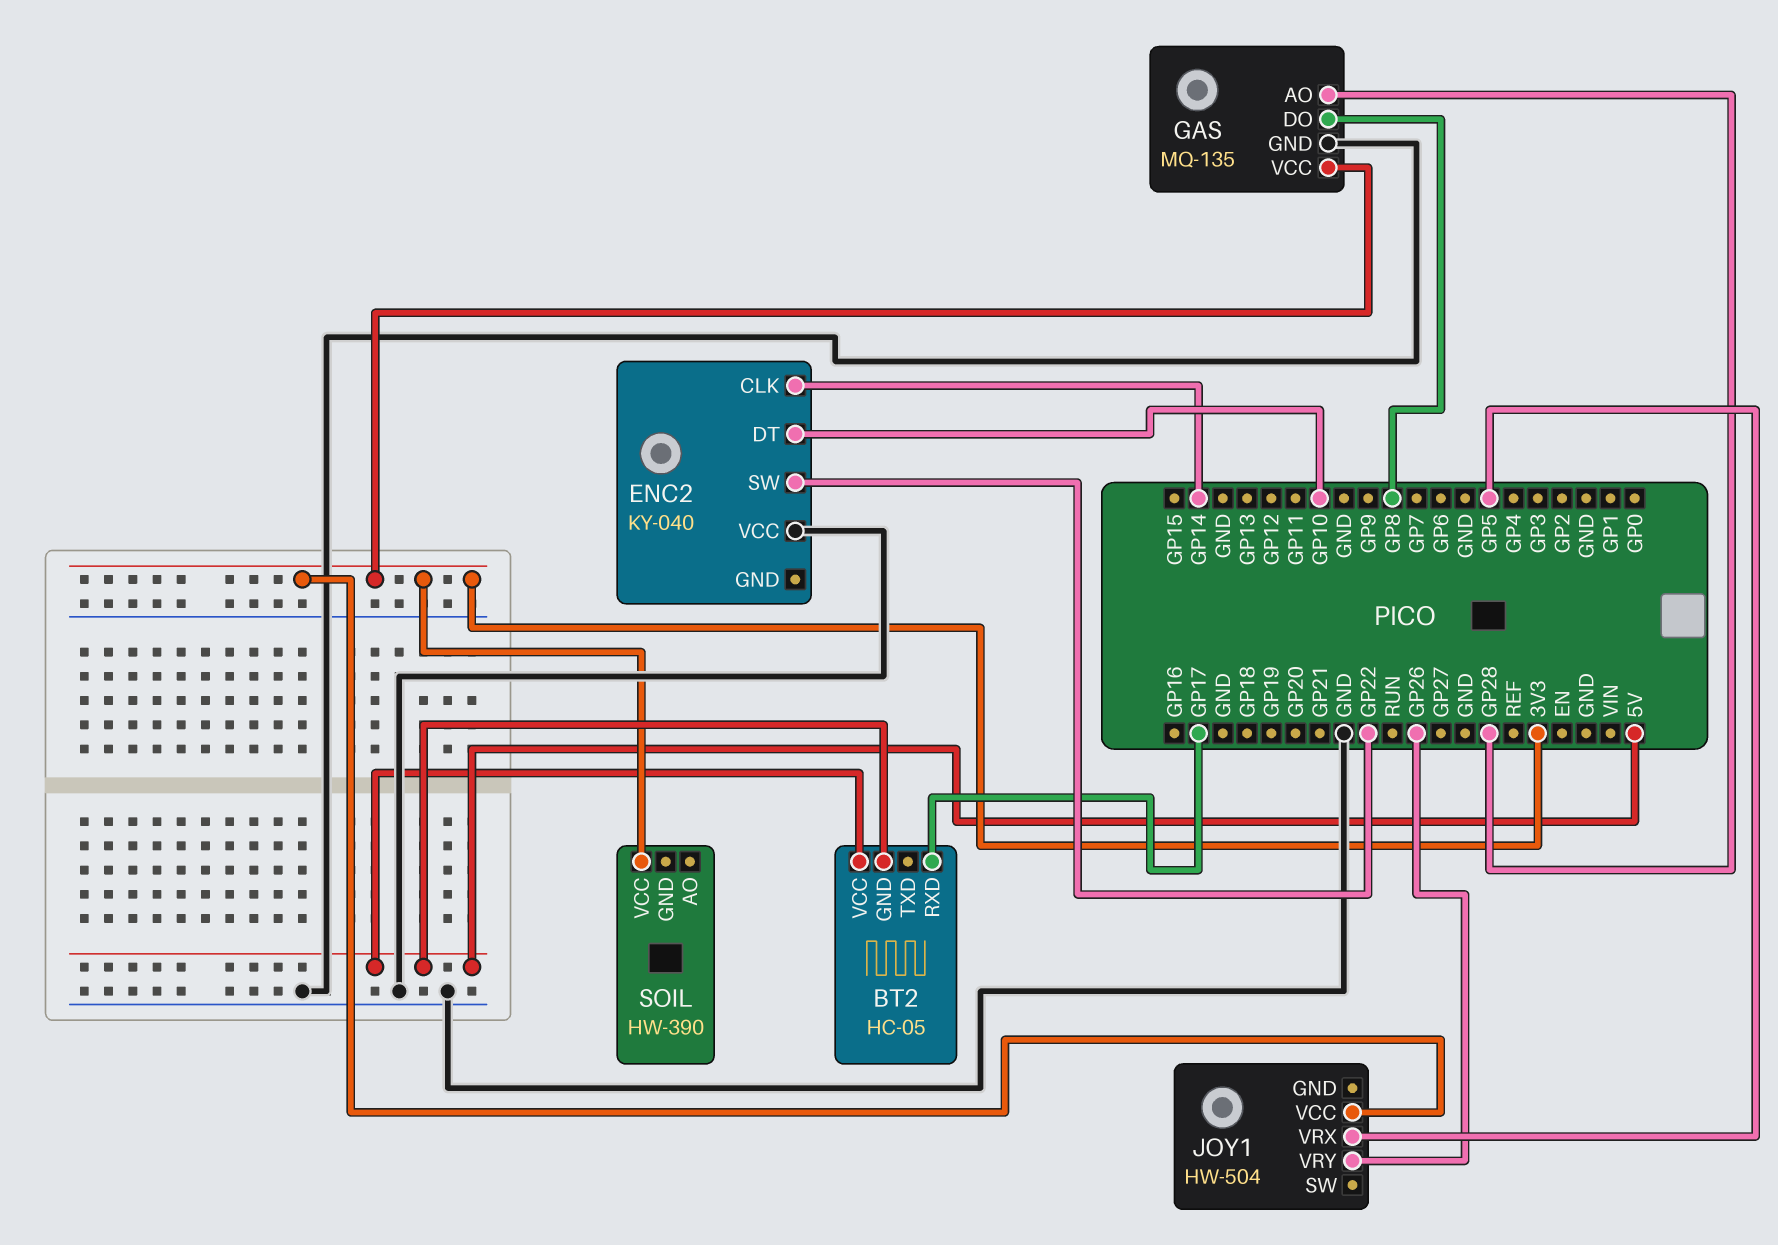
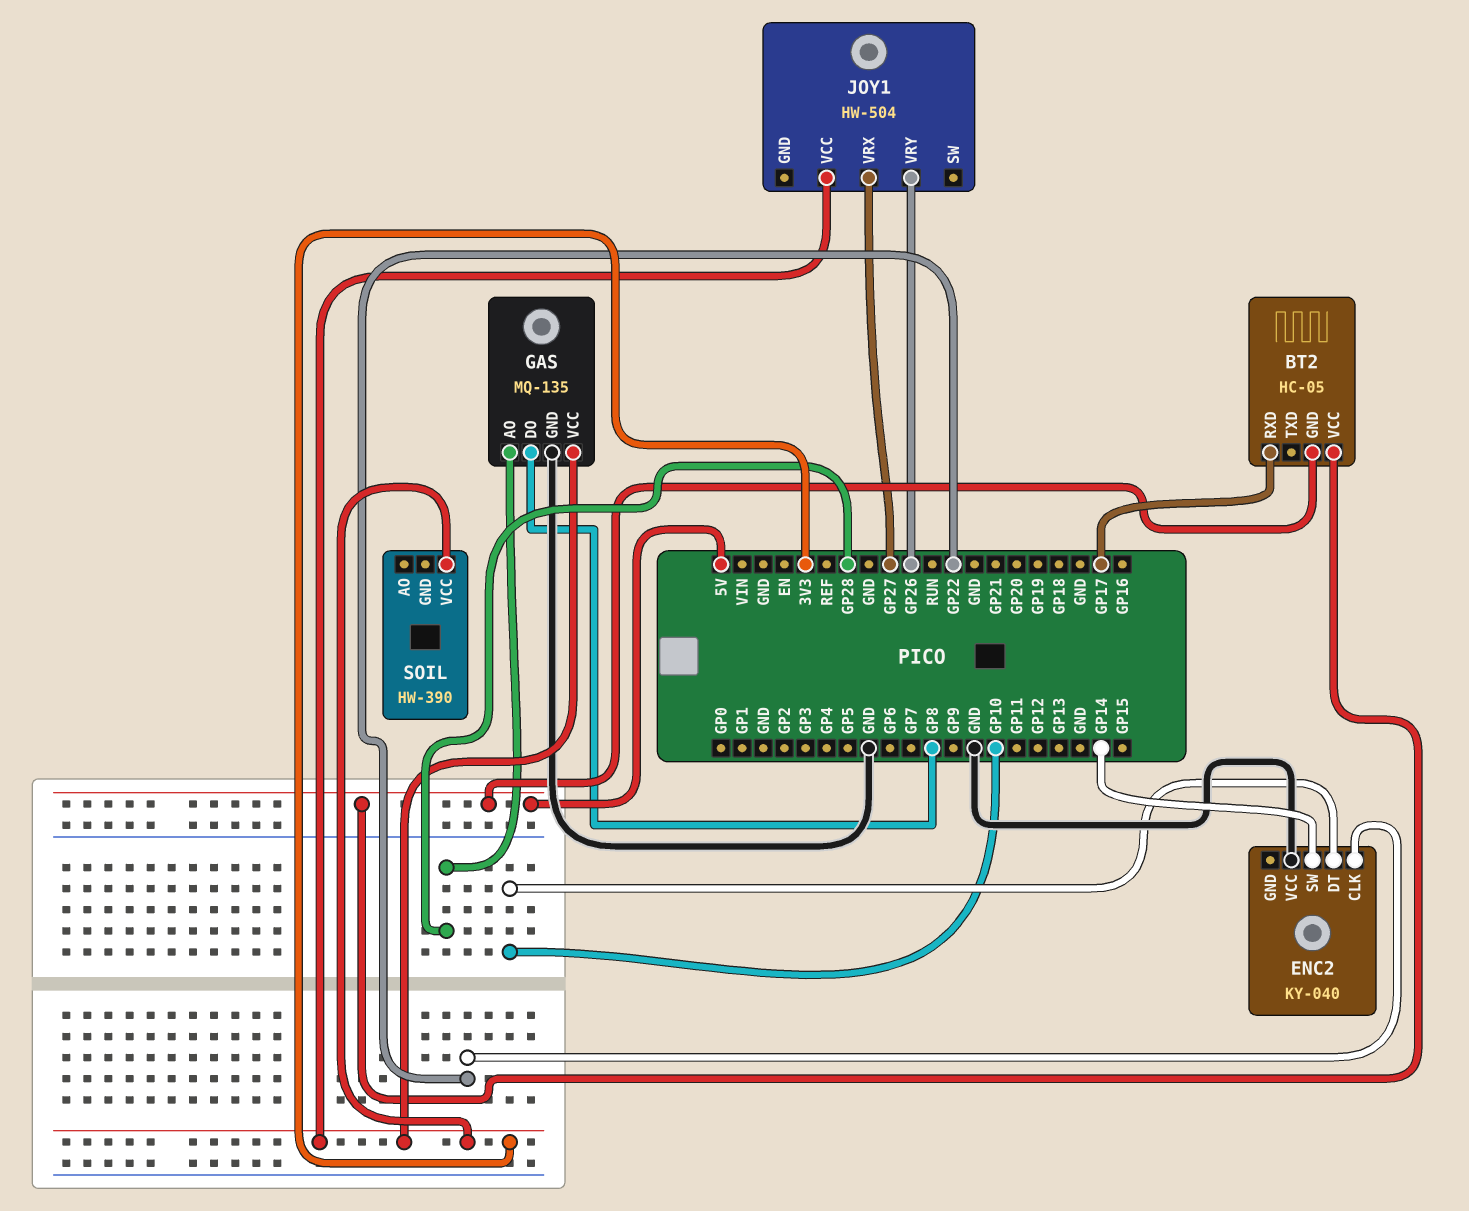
ENC2 pin CLK: GP14 -> GP22
ENC2 pin SW: GP22 -> GP14
JOY1 pin VRX: GP5 -> GP27

